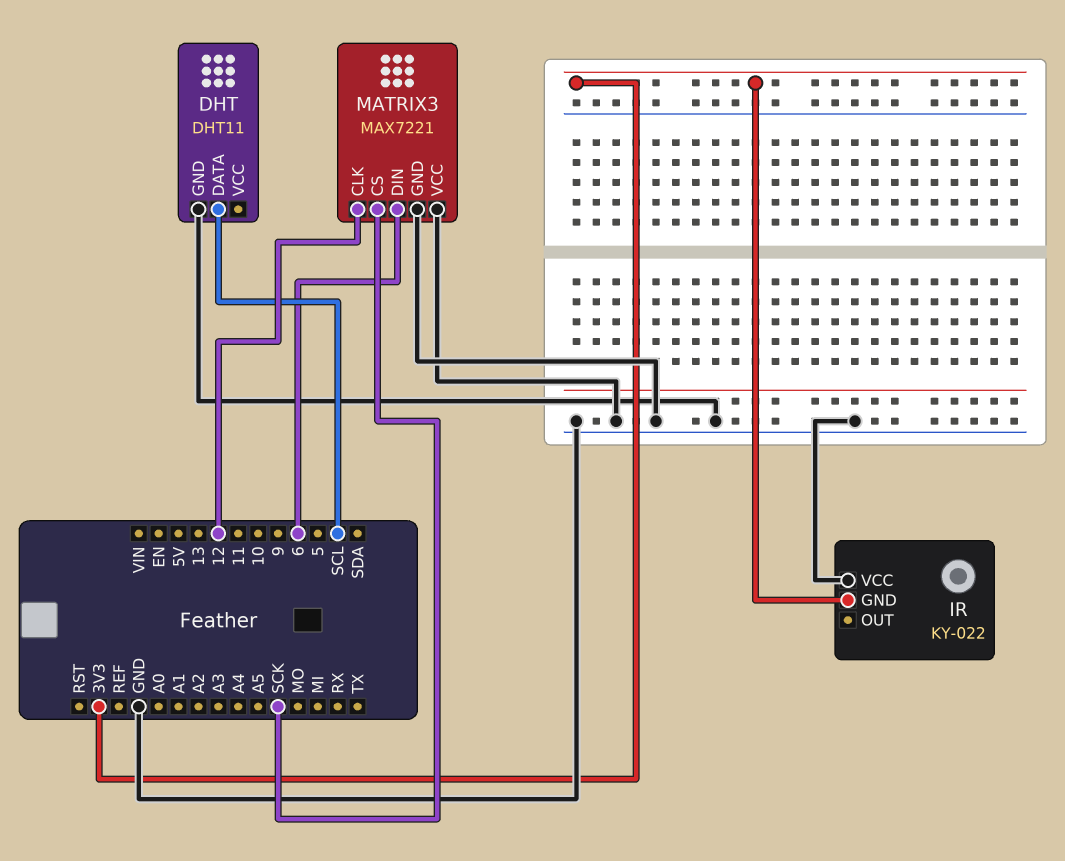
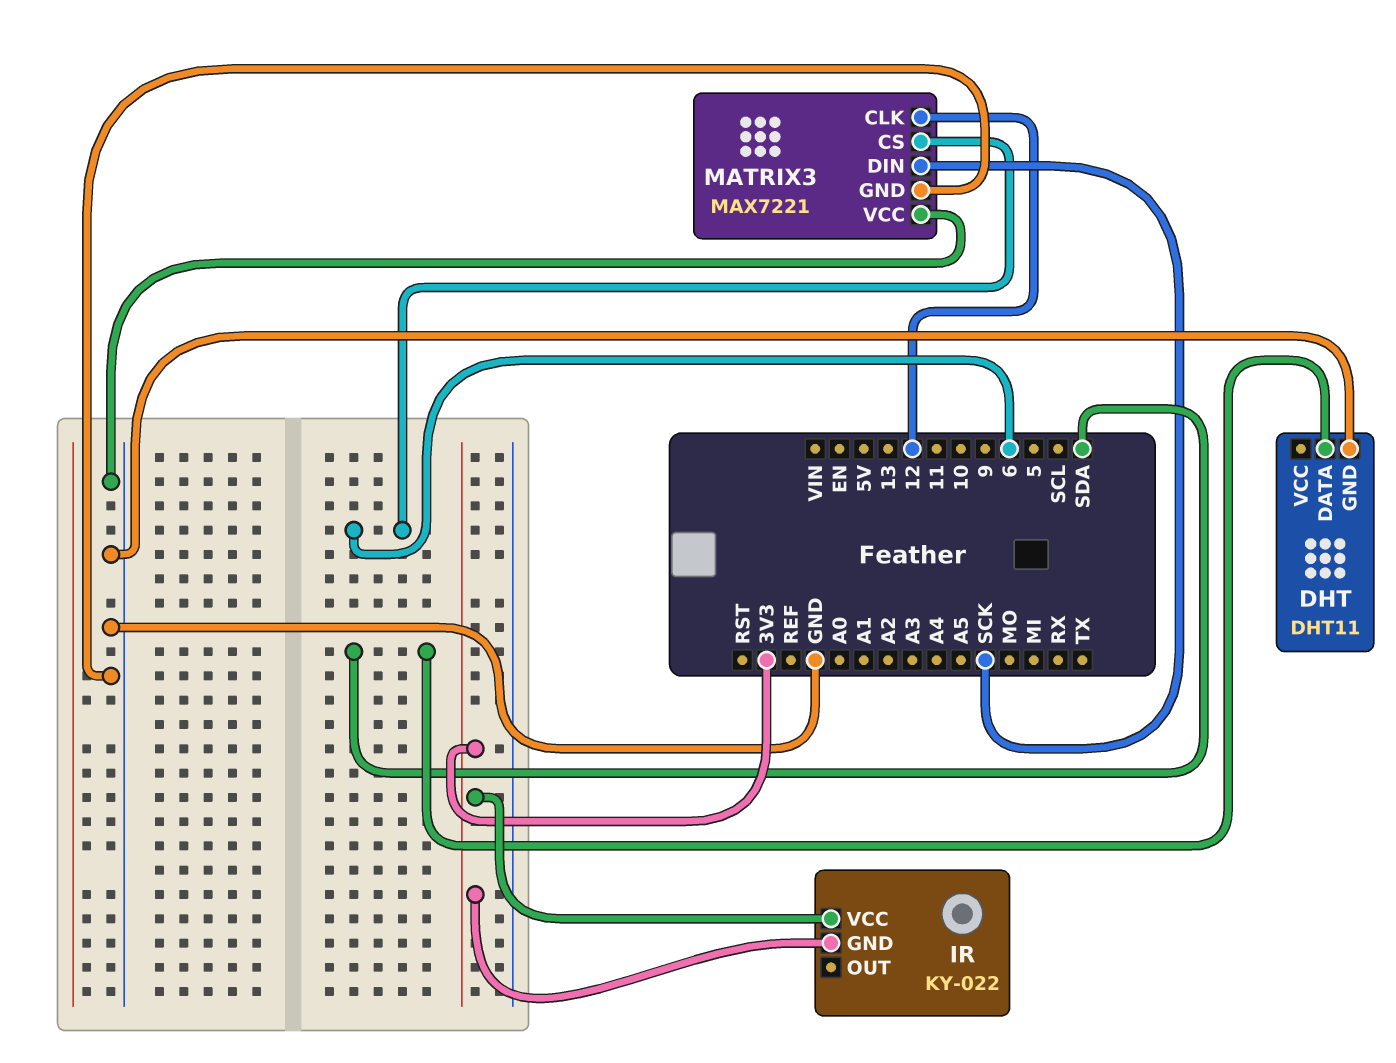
DHT pin DATA: SCL -> SDA
IR pin VCC: GND -> 3V3
MATRIX3 pin CS: SCK -> 6
MATRIX3 pin DIN: 6 -> SCK

